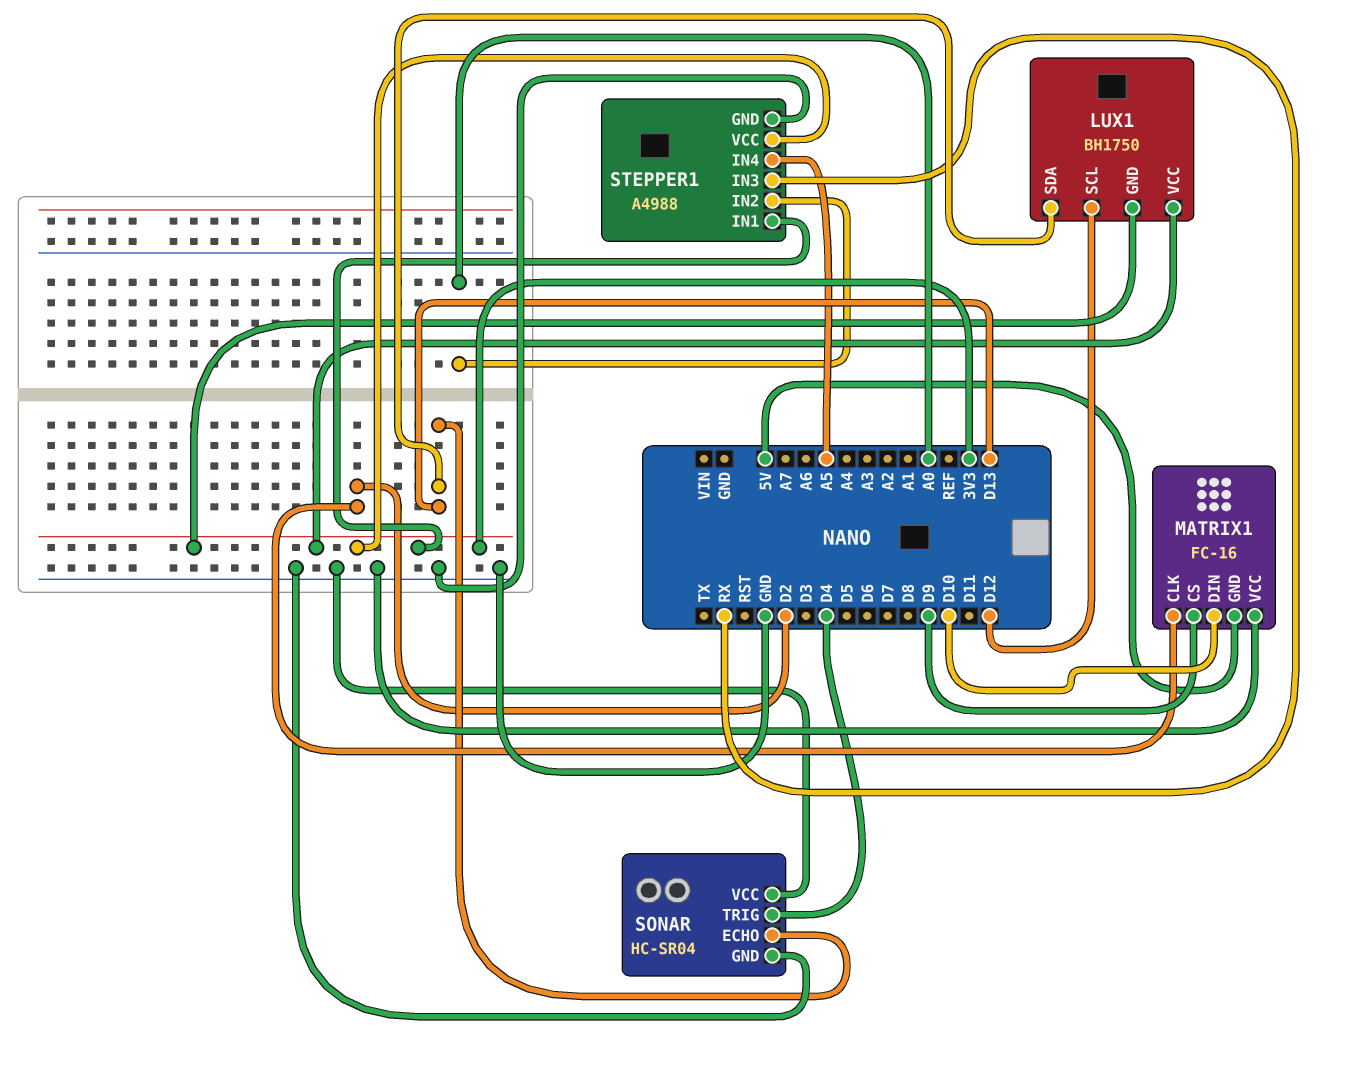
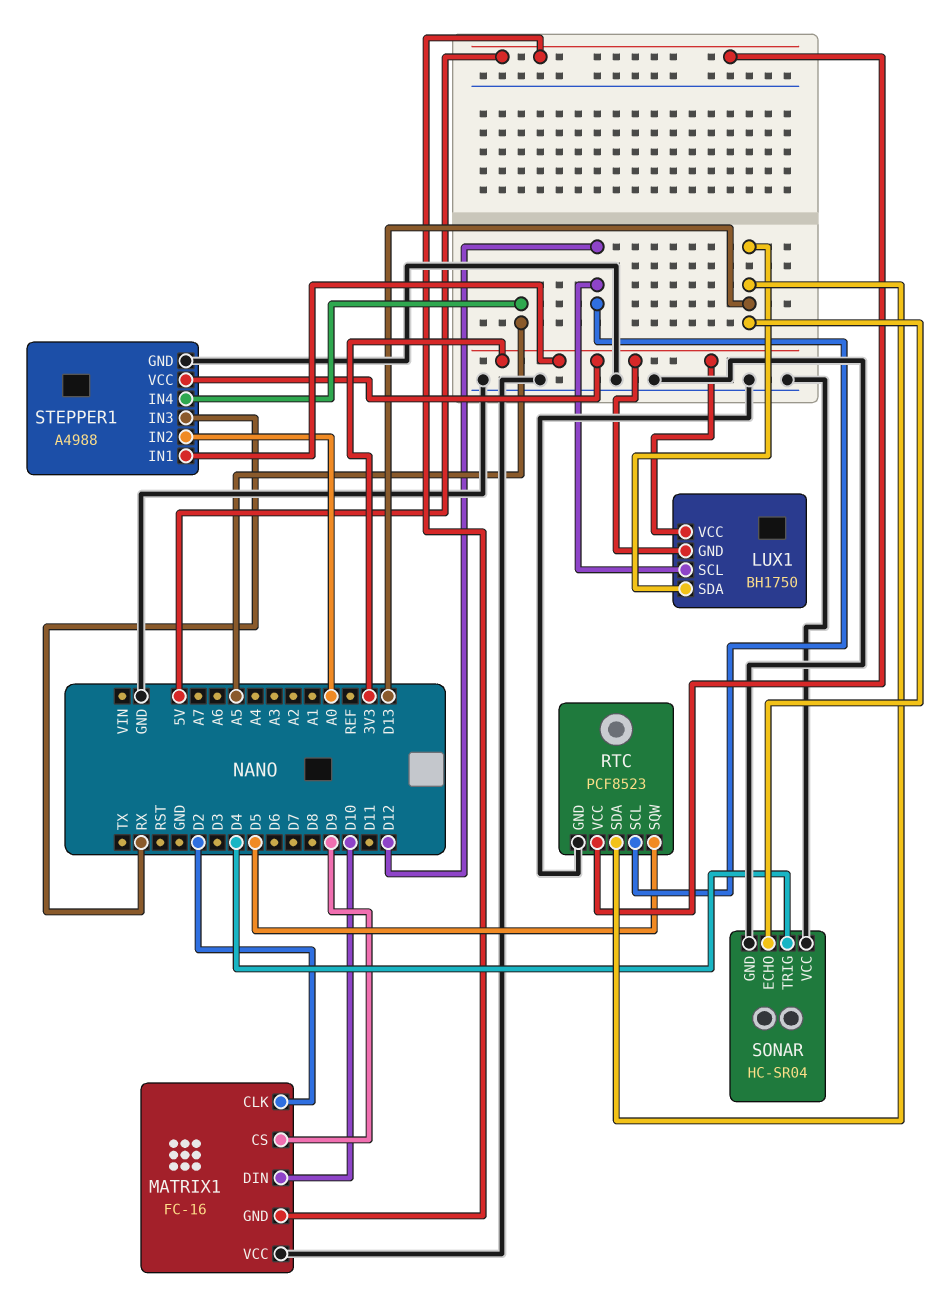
RTC: none -> PCF8523
RTC pin GND: none -> GND
RTC pin SCL: none -> D12
RTC pin SDA: none -> D13
RTC pin SQW: none -> D5
RTC pin VCC: none -> 5V

